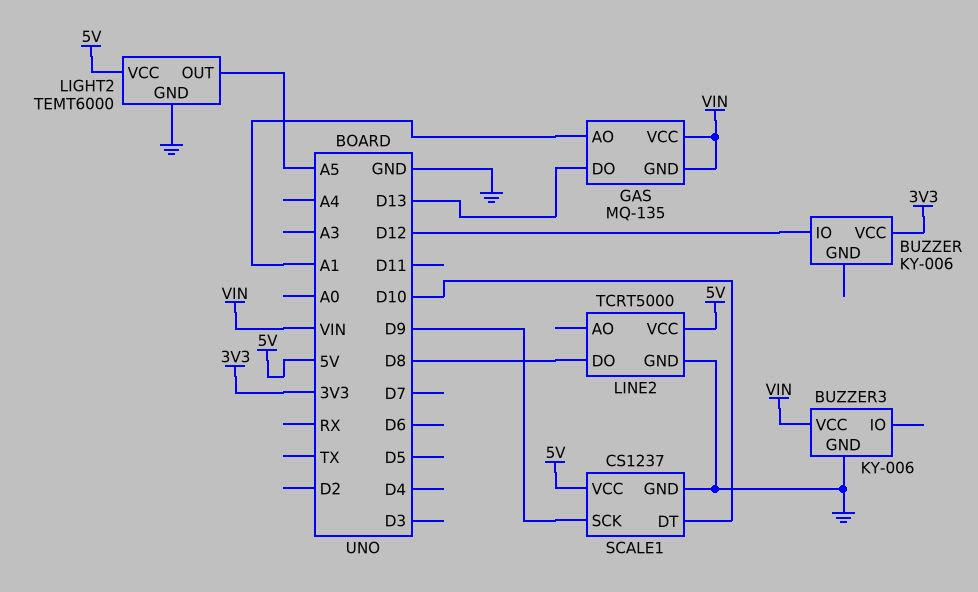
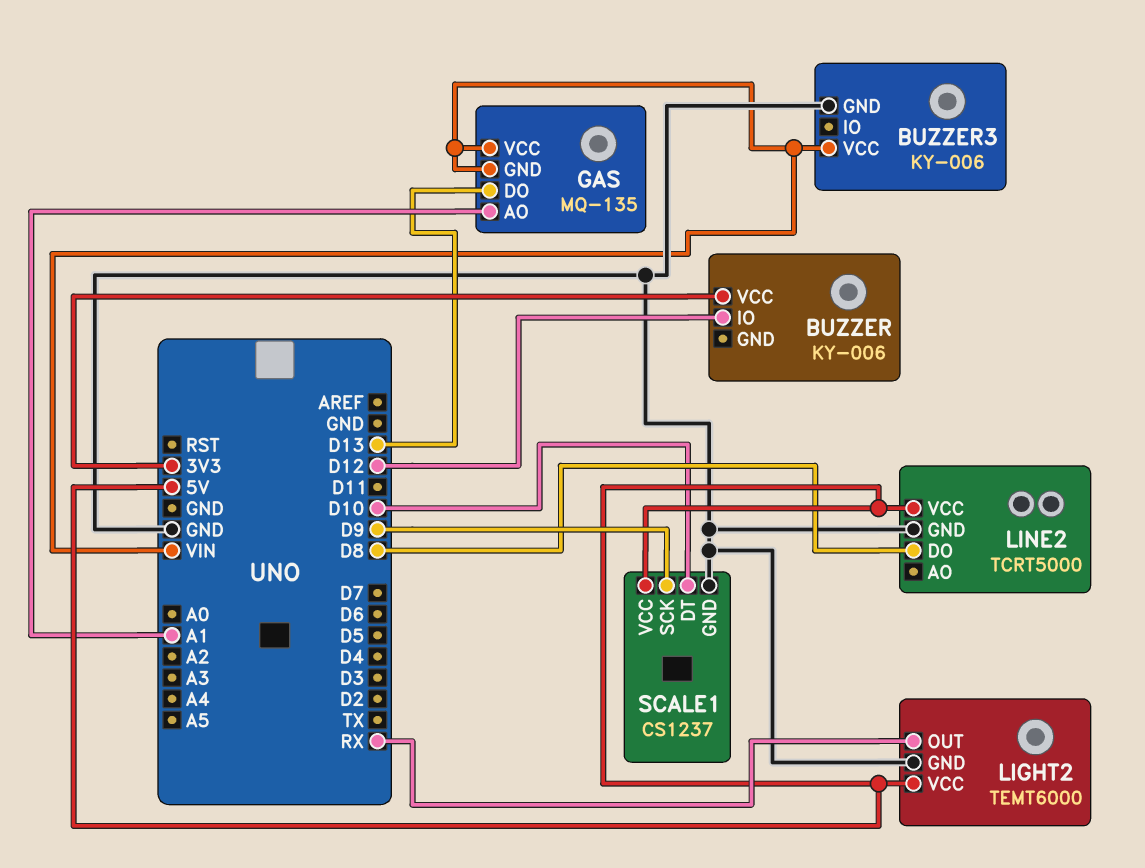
LIGHT2 pin OUT: A5 -> RX

